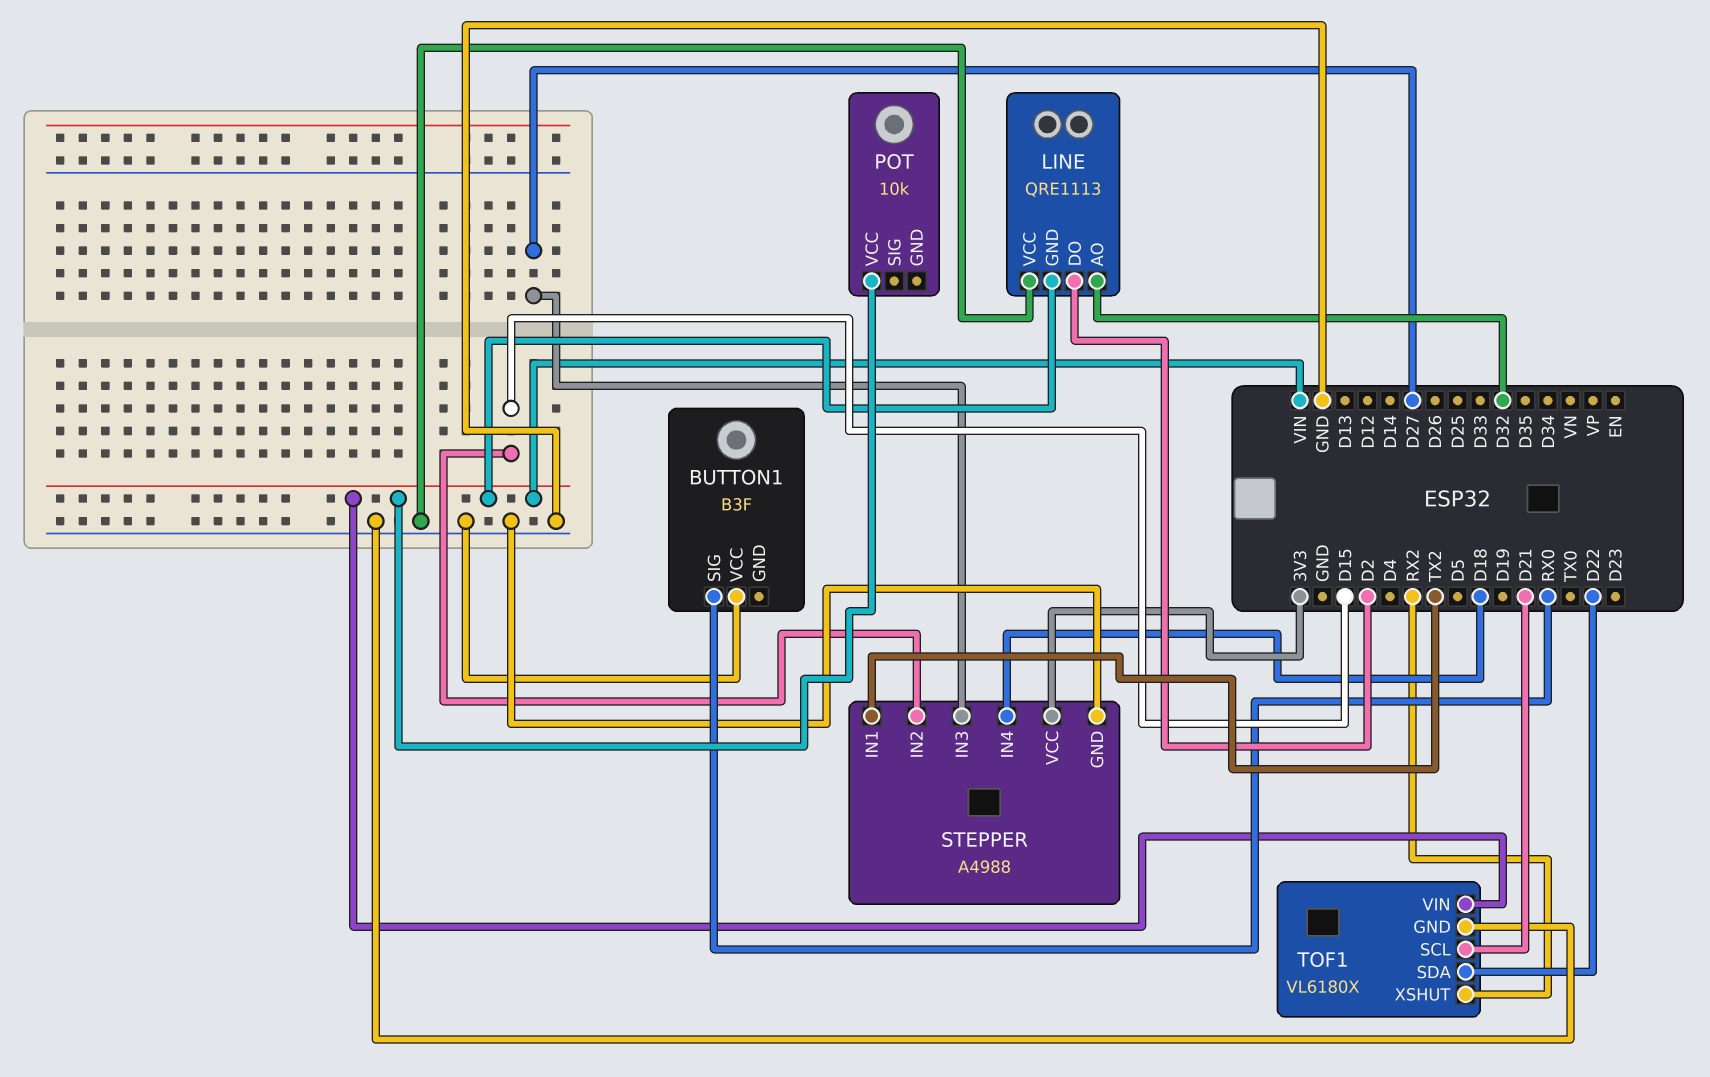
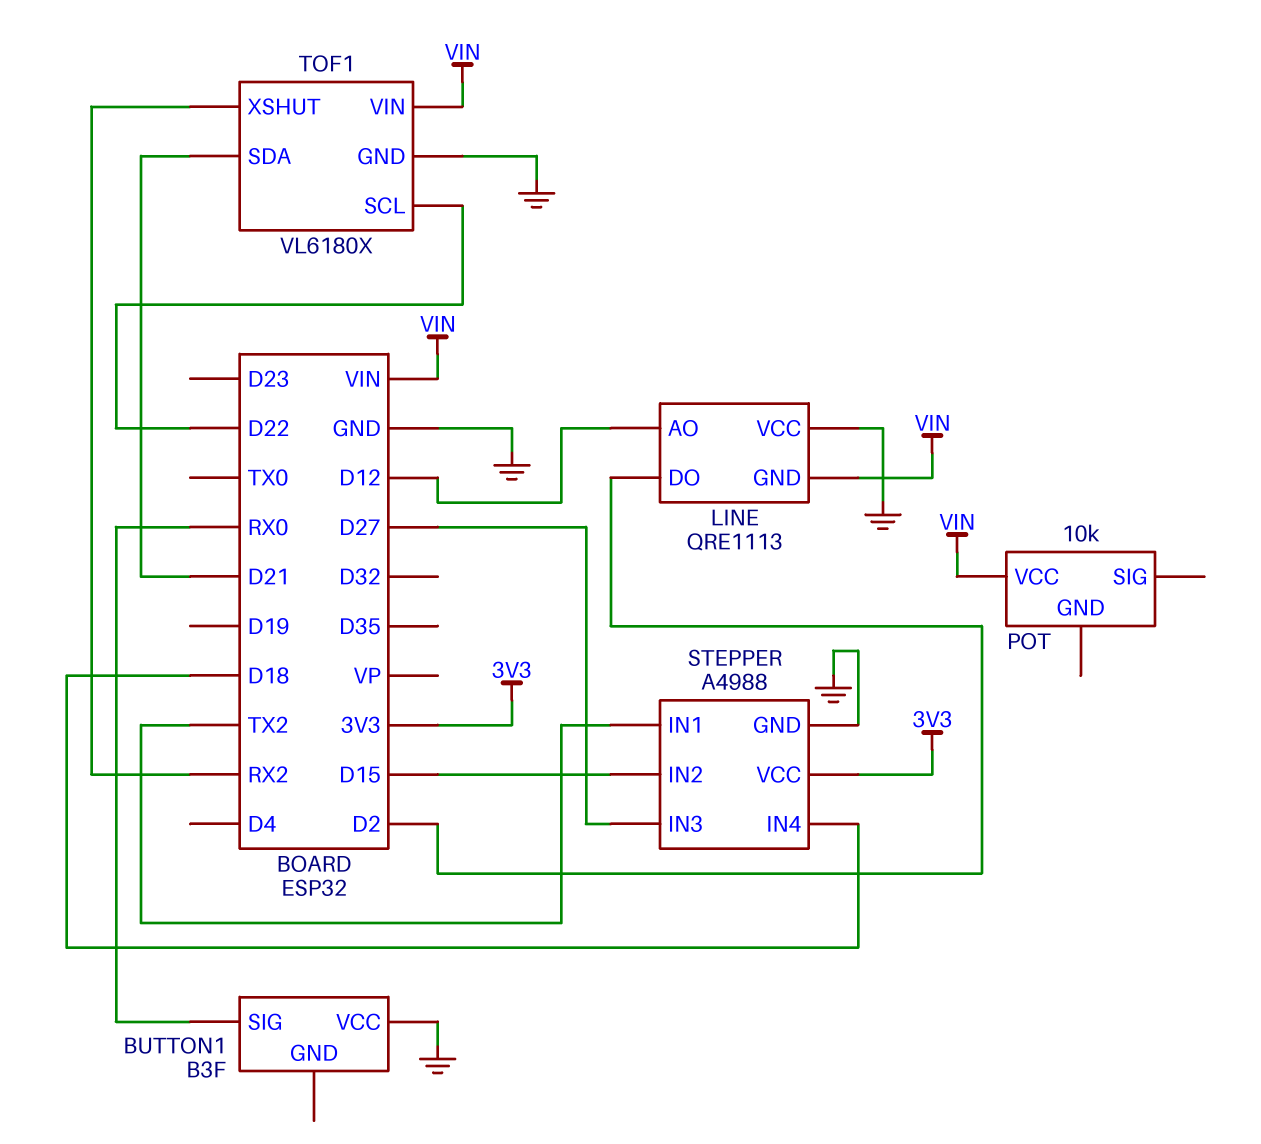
LINE pin AO: D32 -> D12
TOF1 pin SCL: D21 -> D22
TOF1 pin SDA: D22 -> D21

